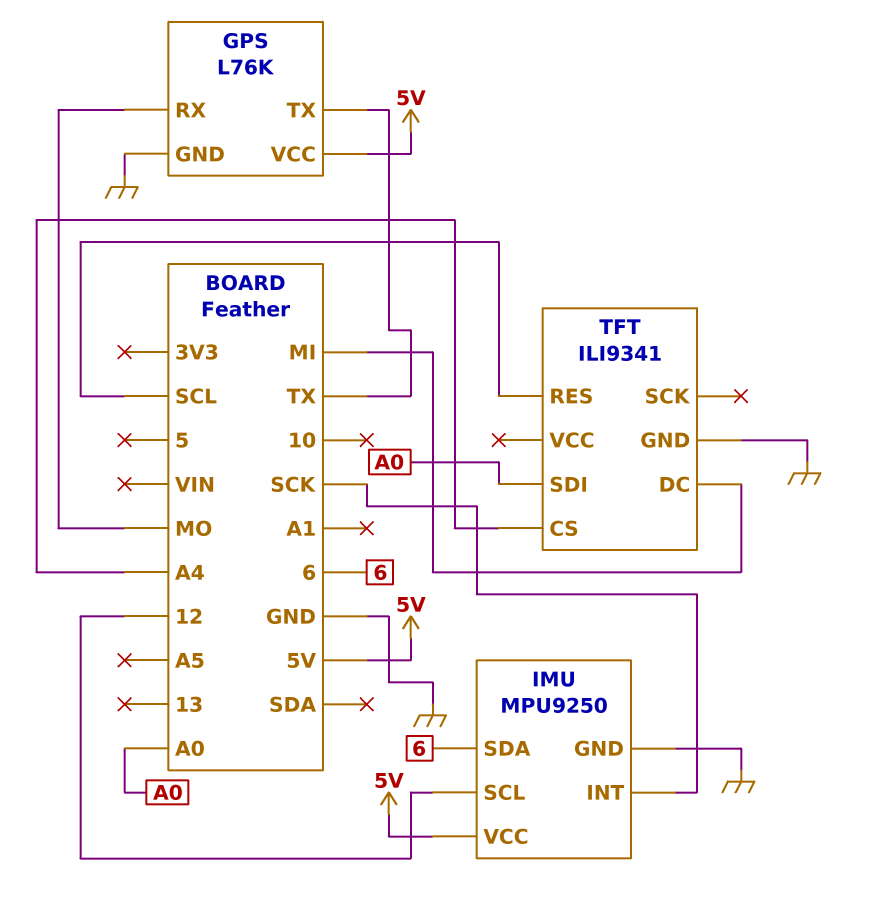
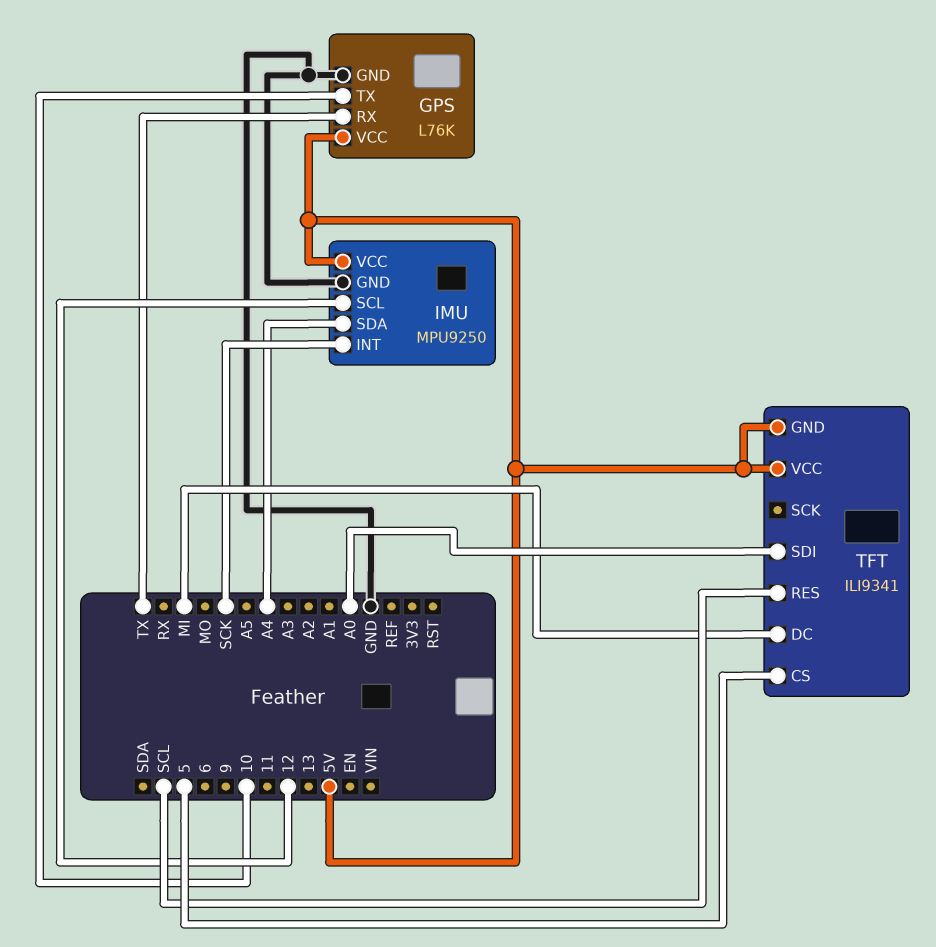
GPS pin RX: MO -> TX
GPS pin TX: TX -> 10
IMU pin SDA: 6 -> A4
TFT pin CS: A4 -> 5
TFT pin GND: GND -> 5V
TFT pin VCC: none -> 5V

